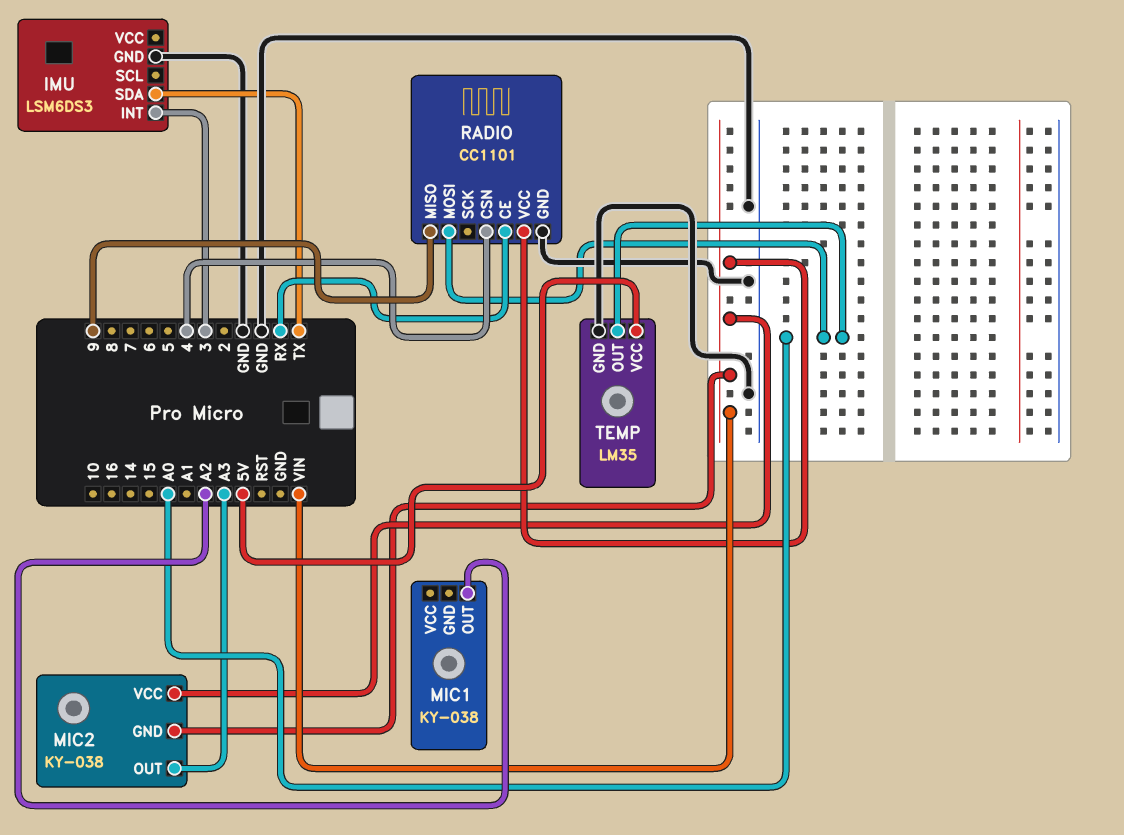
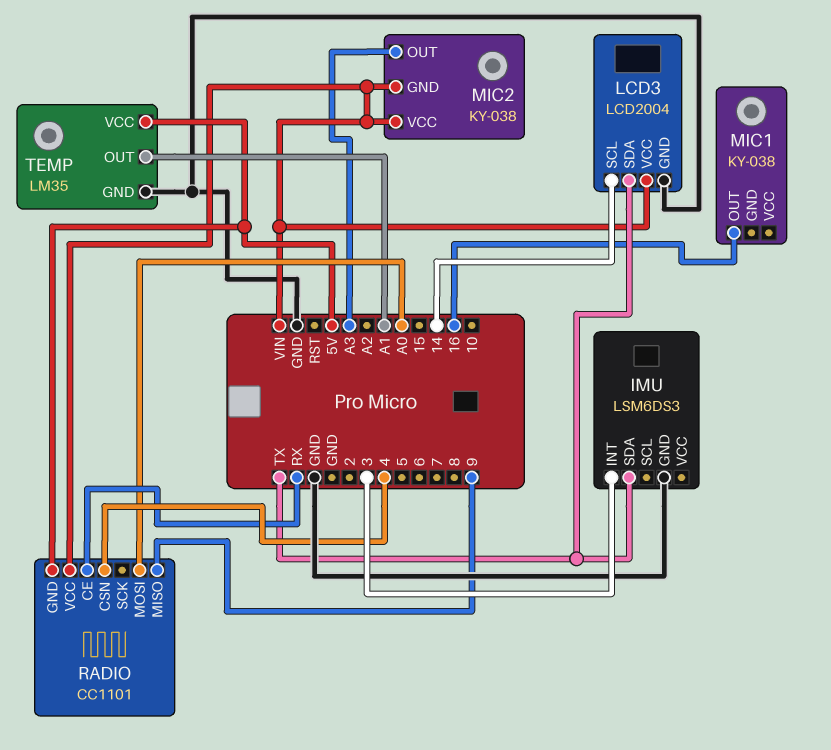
LCD3: none -> LCD2004
LCD3 pin GND: none -> GND
LCD3 pin SCL: none -> 14
LCD3 pin SDA: none -> TX
LCD3 pin VCC: none -> VIN
MIC1 pin OUT: A2 -> 16
RADIO pin GND: GND -> 5V
TEMP pin OUT: A0 -> A1

